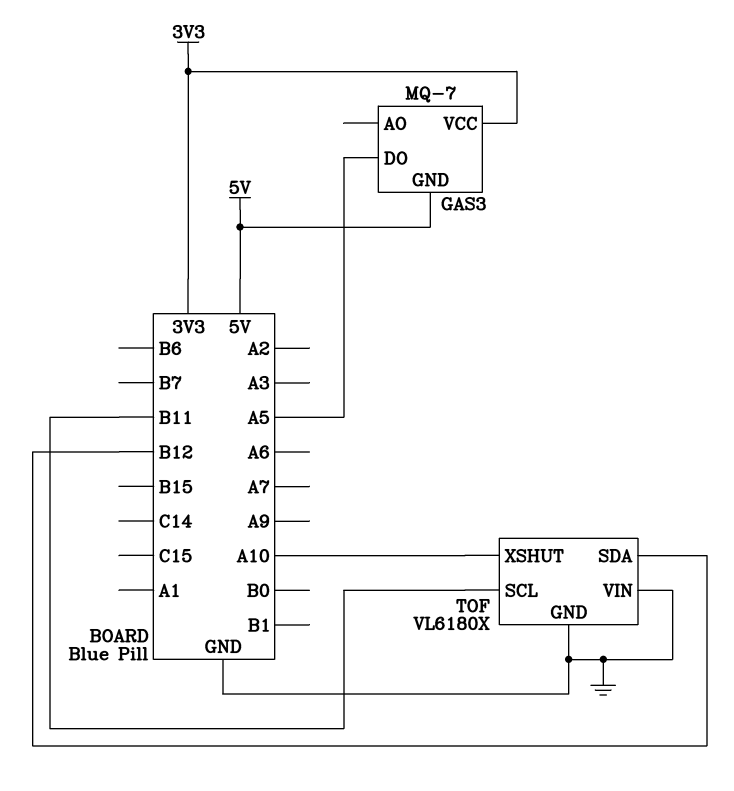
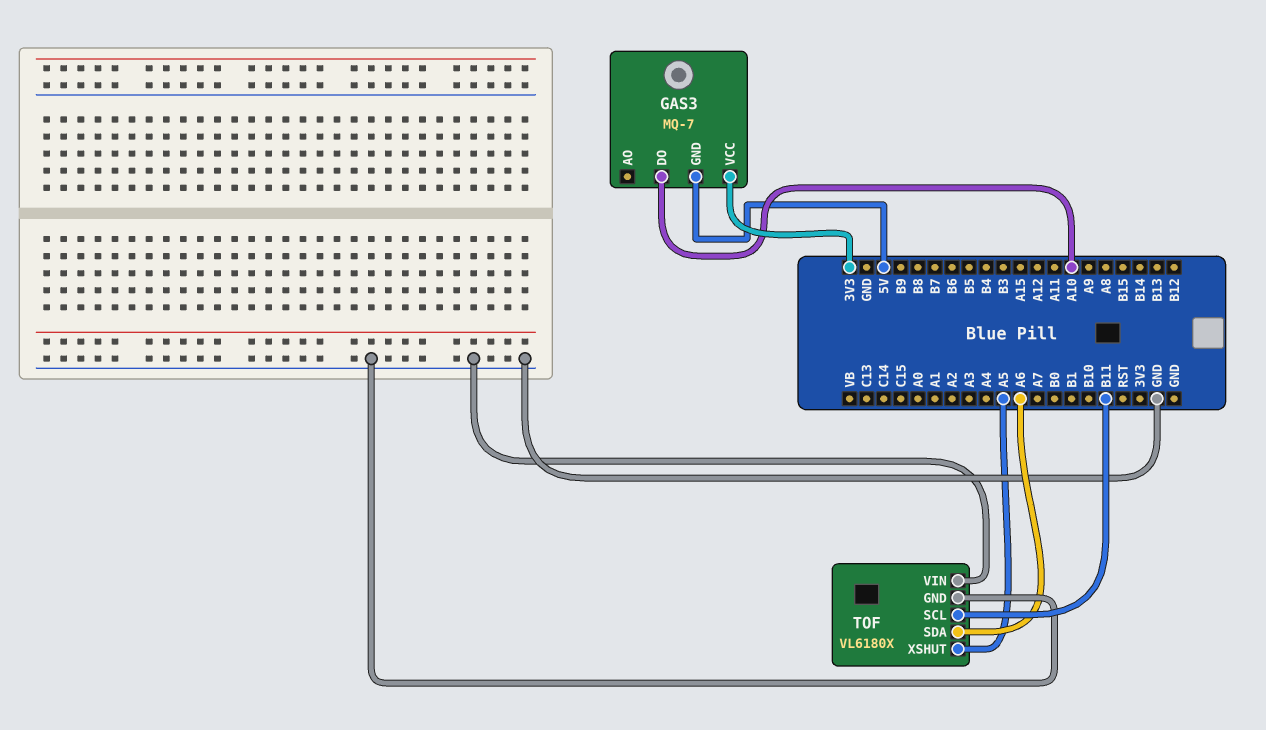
GAS3 pin DO: A5 -> A10
TOF pin SDA: B12 -> A6
TOF pin XSHUT: A10 -> A5

